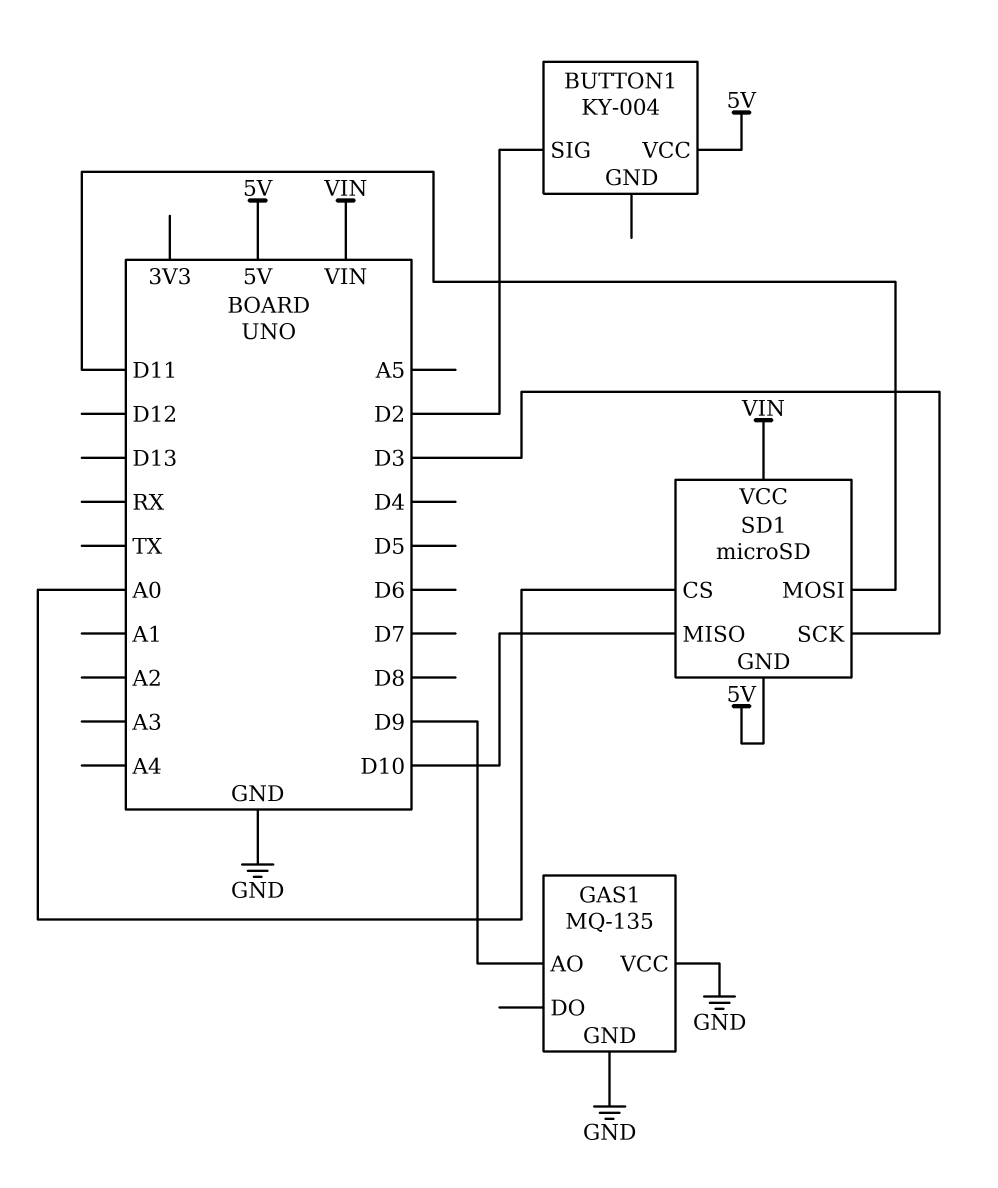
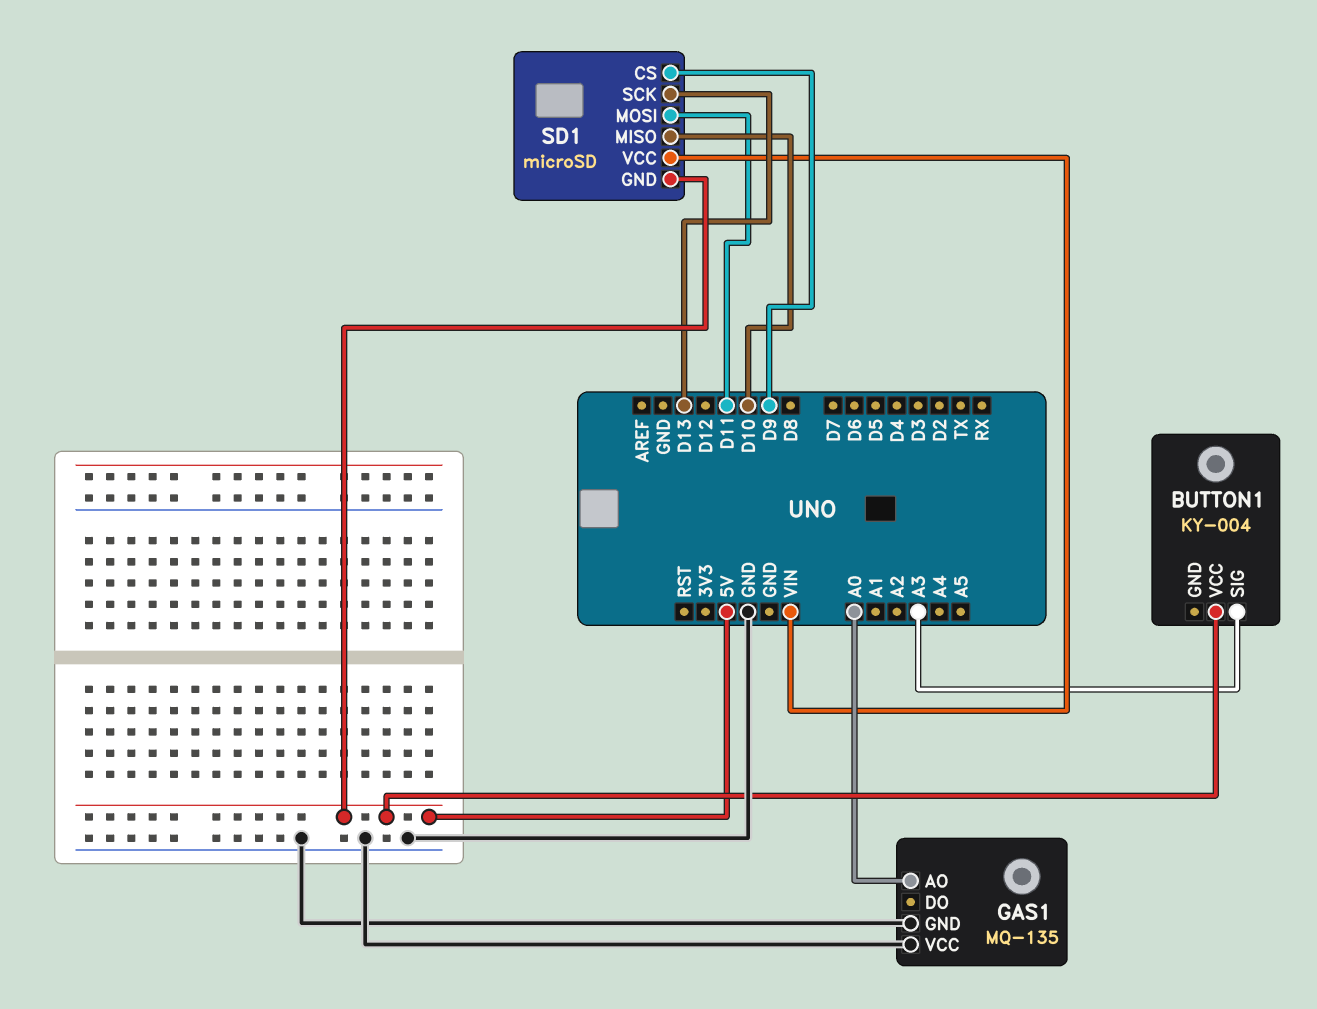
BUTTON1 pin SIG: D2 -> A3
GAS1 pin AO: D9 -> A0
SD1 pin CS: A0 -> D9
SD1 pin SCK: D3 -> D13

